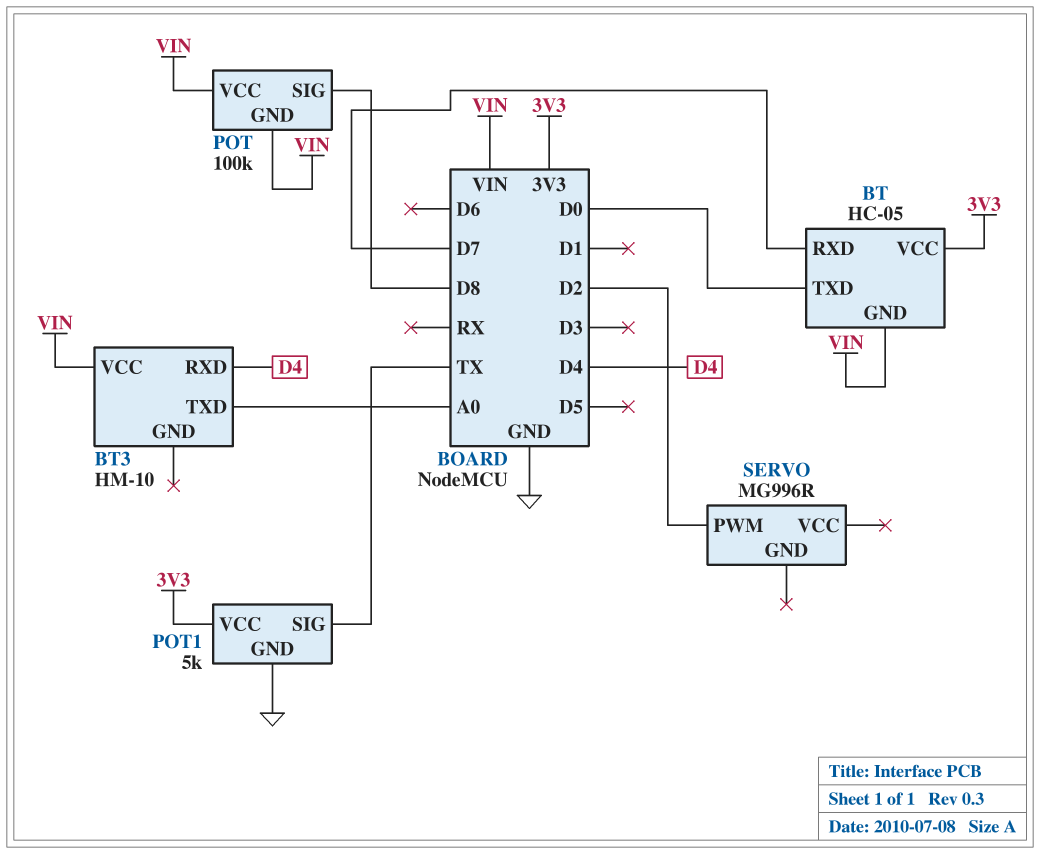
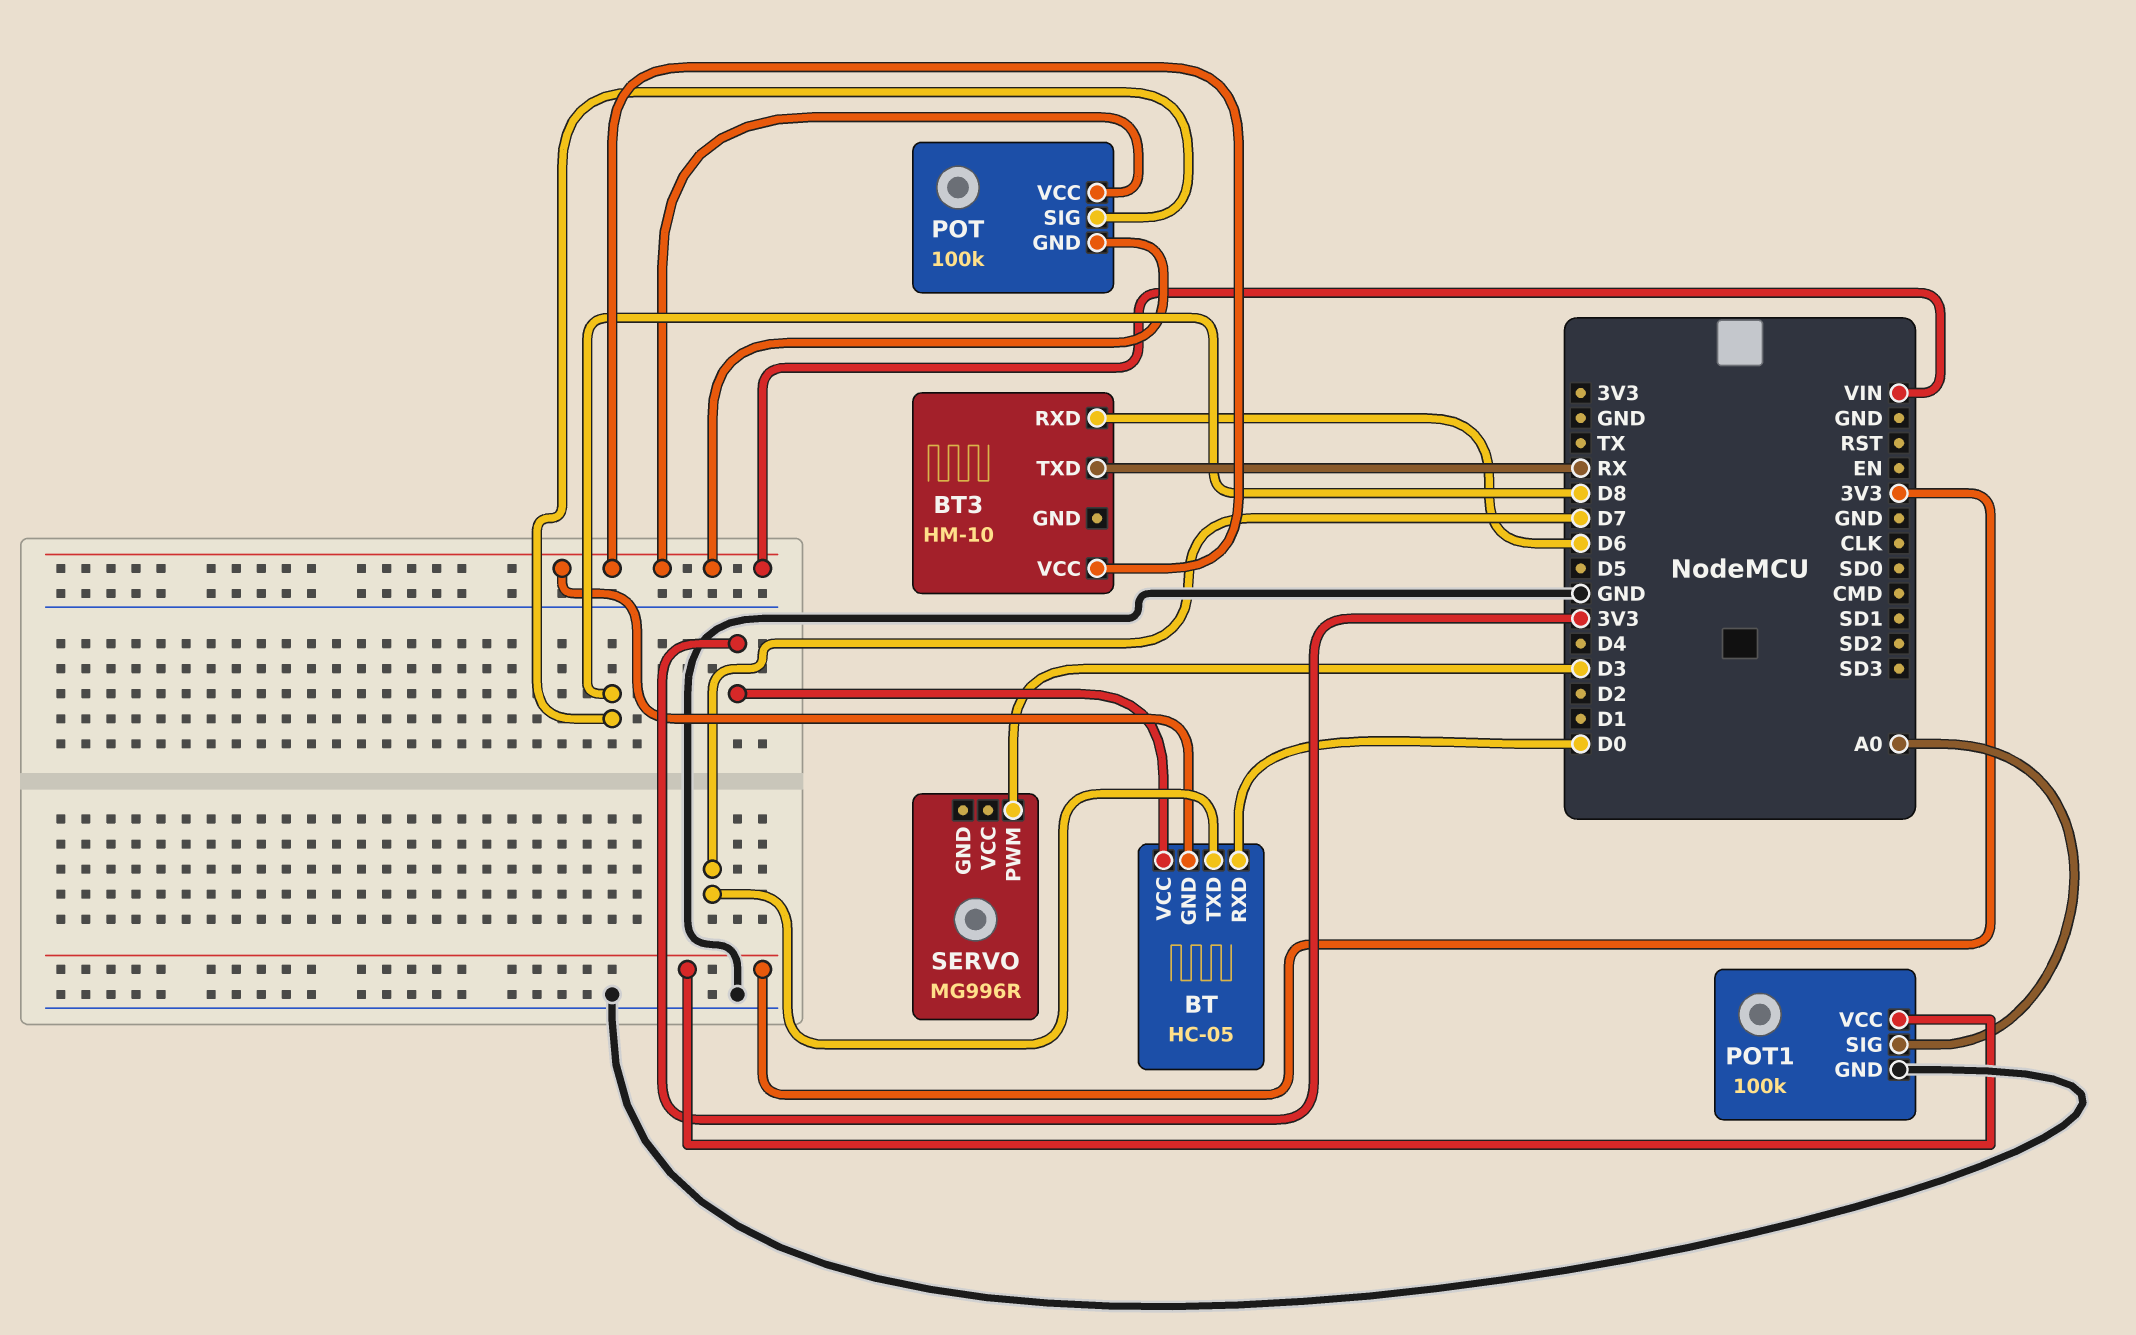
BT pin RXD: D7 -> D0
BT pin TXD: D0 -> D7
BT3 pin RXD: D4 -> D6
BT3 pin TXD: A0 -> RX
POT1: 5k -> 100k
POT1 pin SIG: TX -> A0
SERVO pin PWM: D2 -> D3

